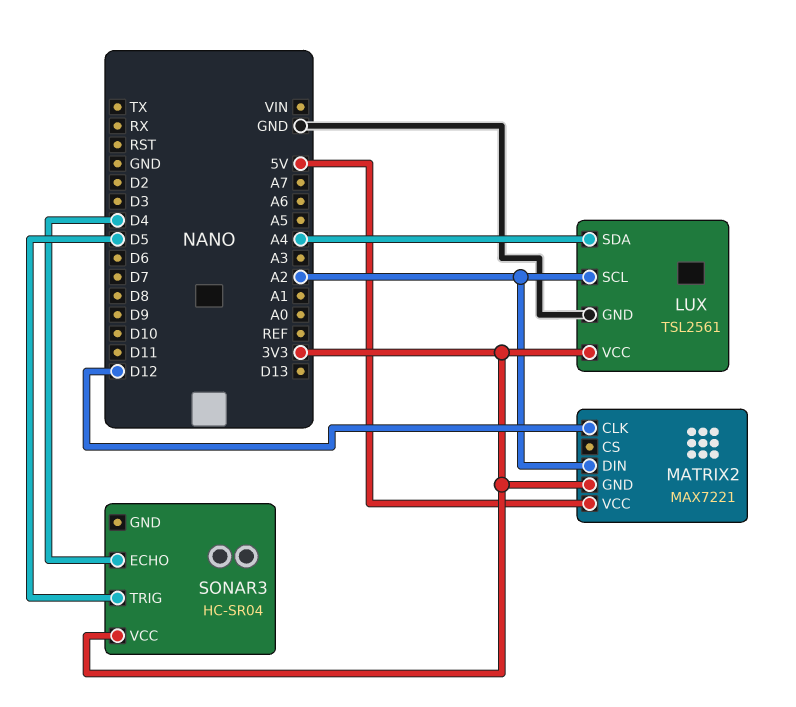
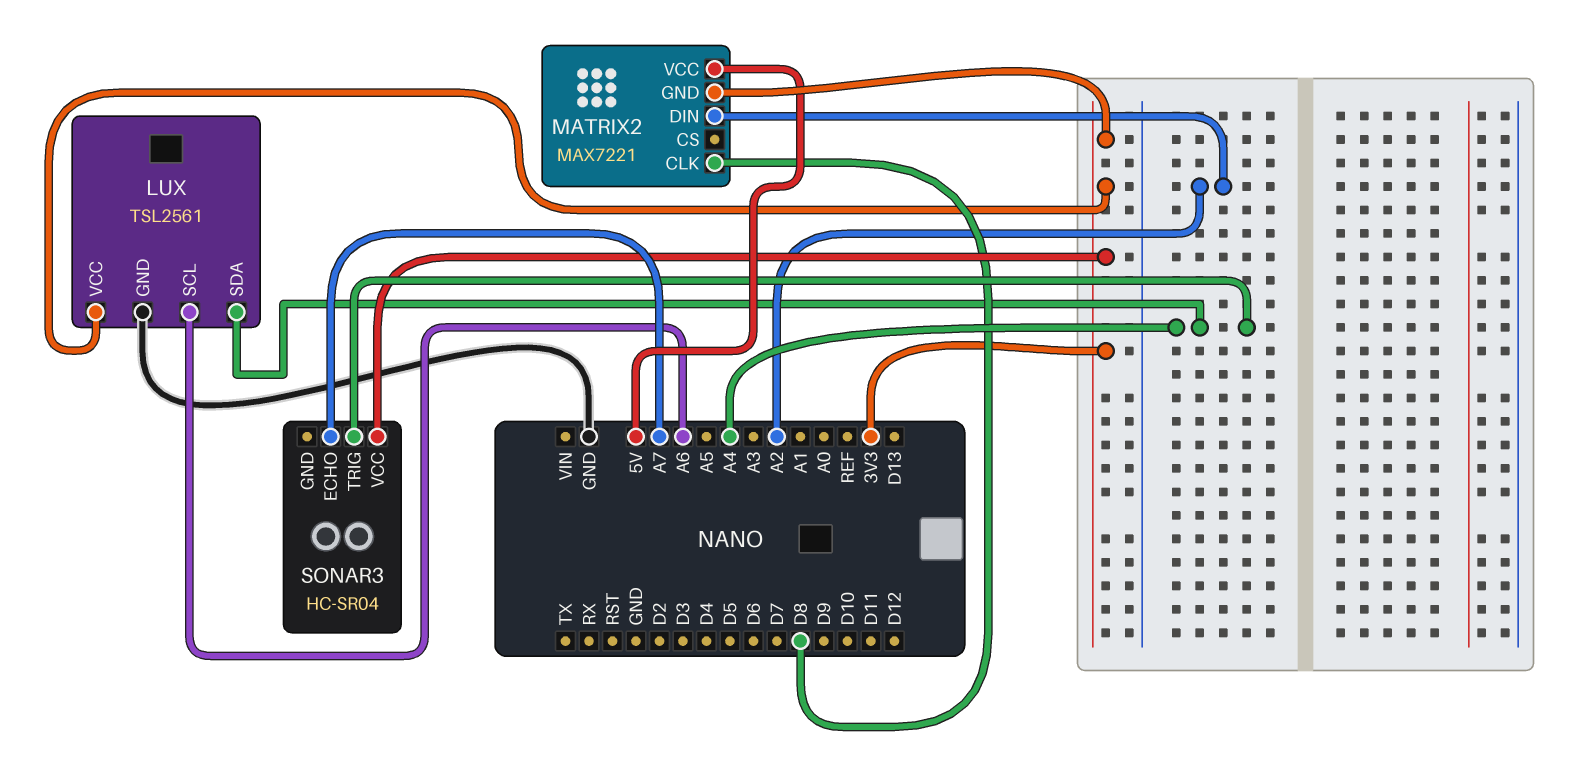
LUX pin SCL: A2 -> A6
MATRIX2 pin CLK: D12 -> D8
SONAR3 pin ECHO: D4 -> A7
SONAR3 pin TRIG: D5 -> A4

